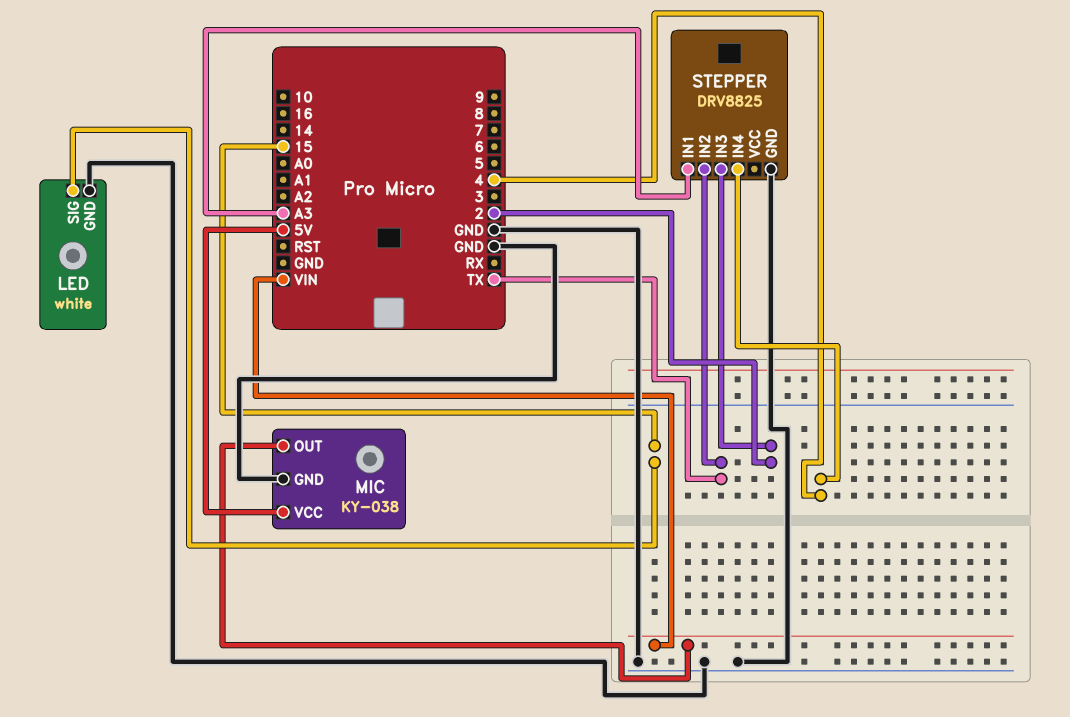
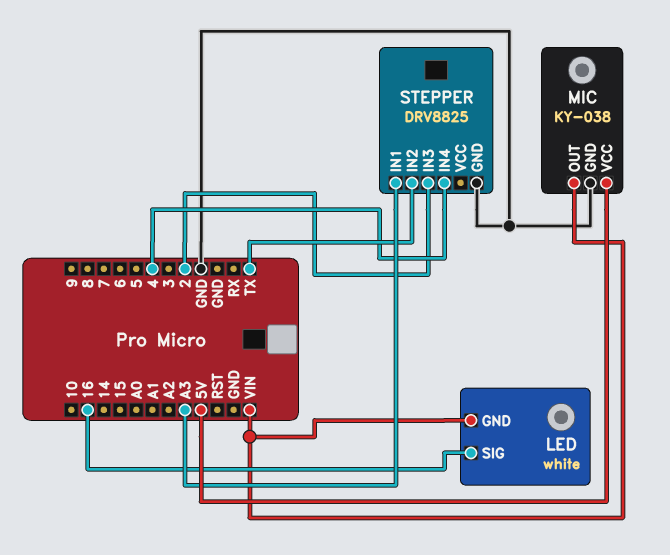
LED pin GND: GND -> VIN
LED pin SIG: 15 -> 16

